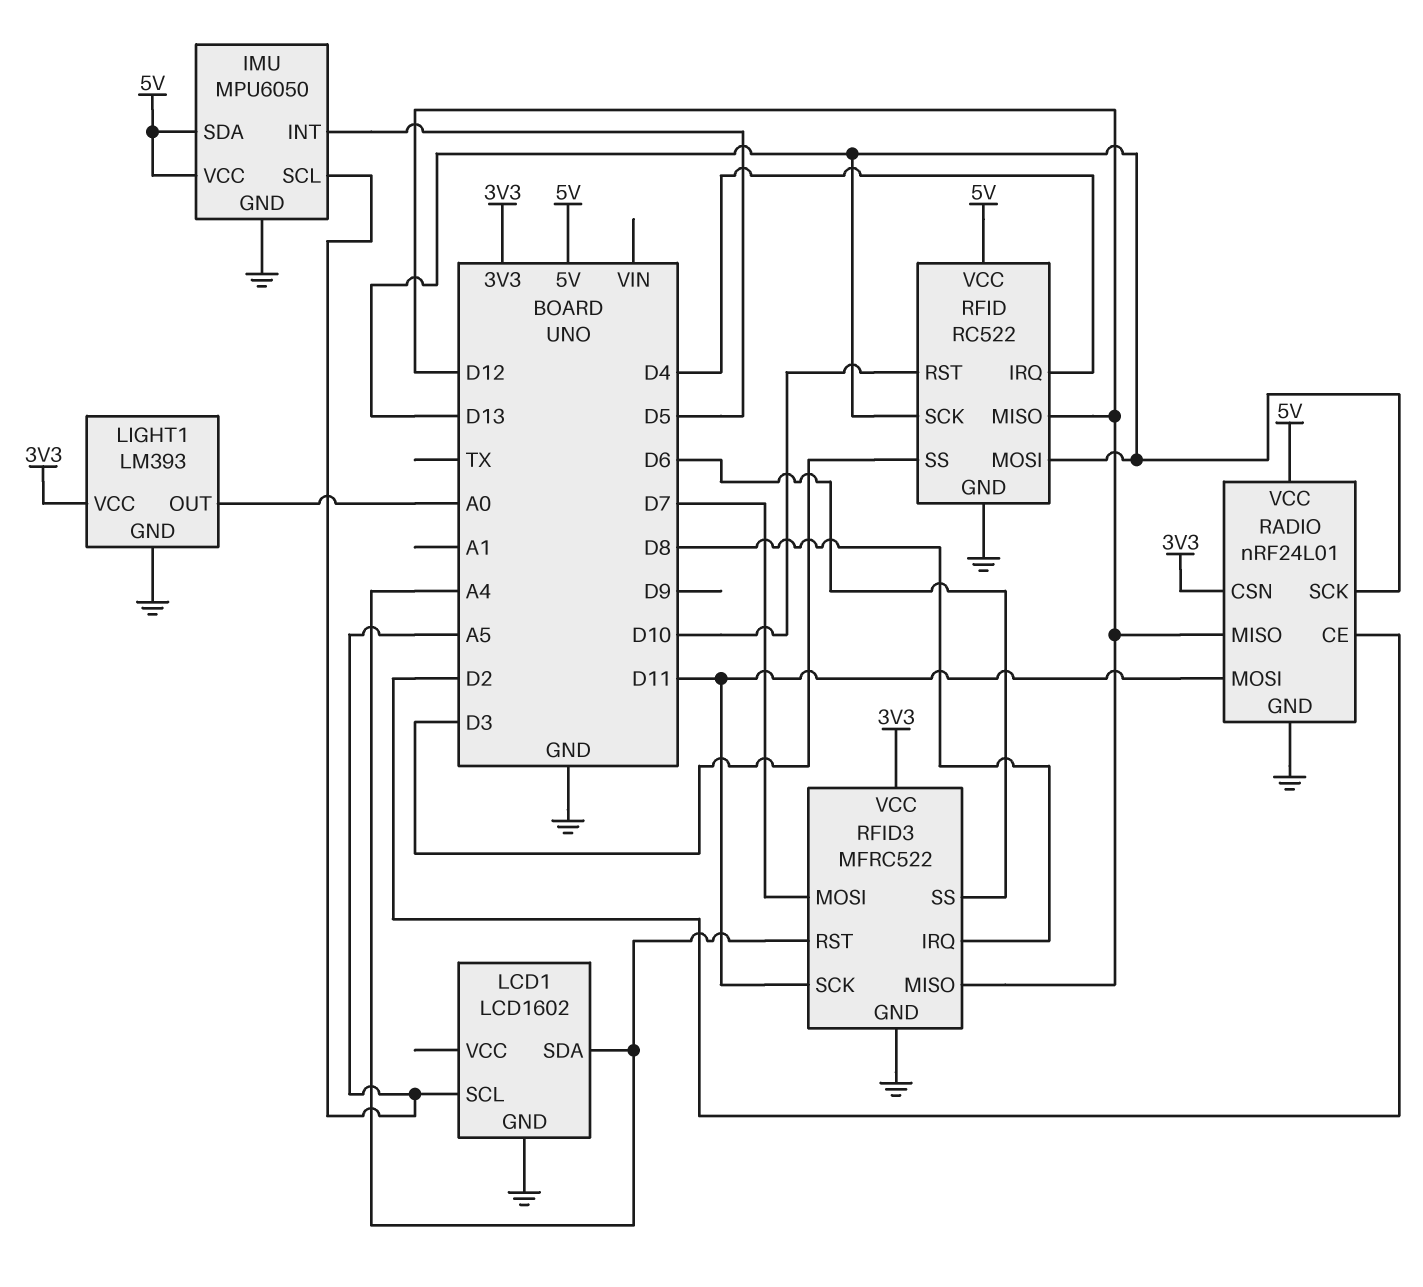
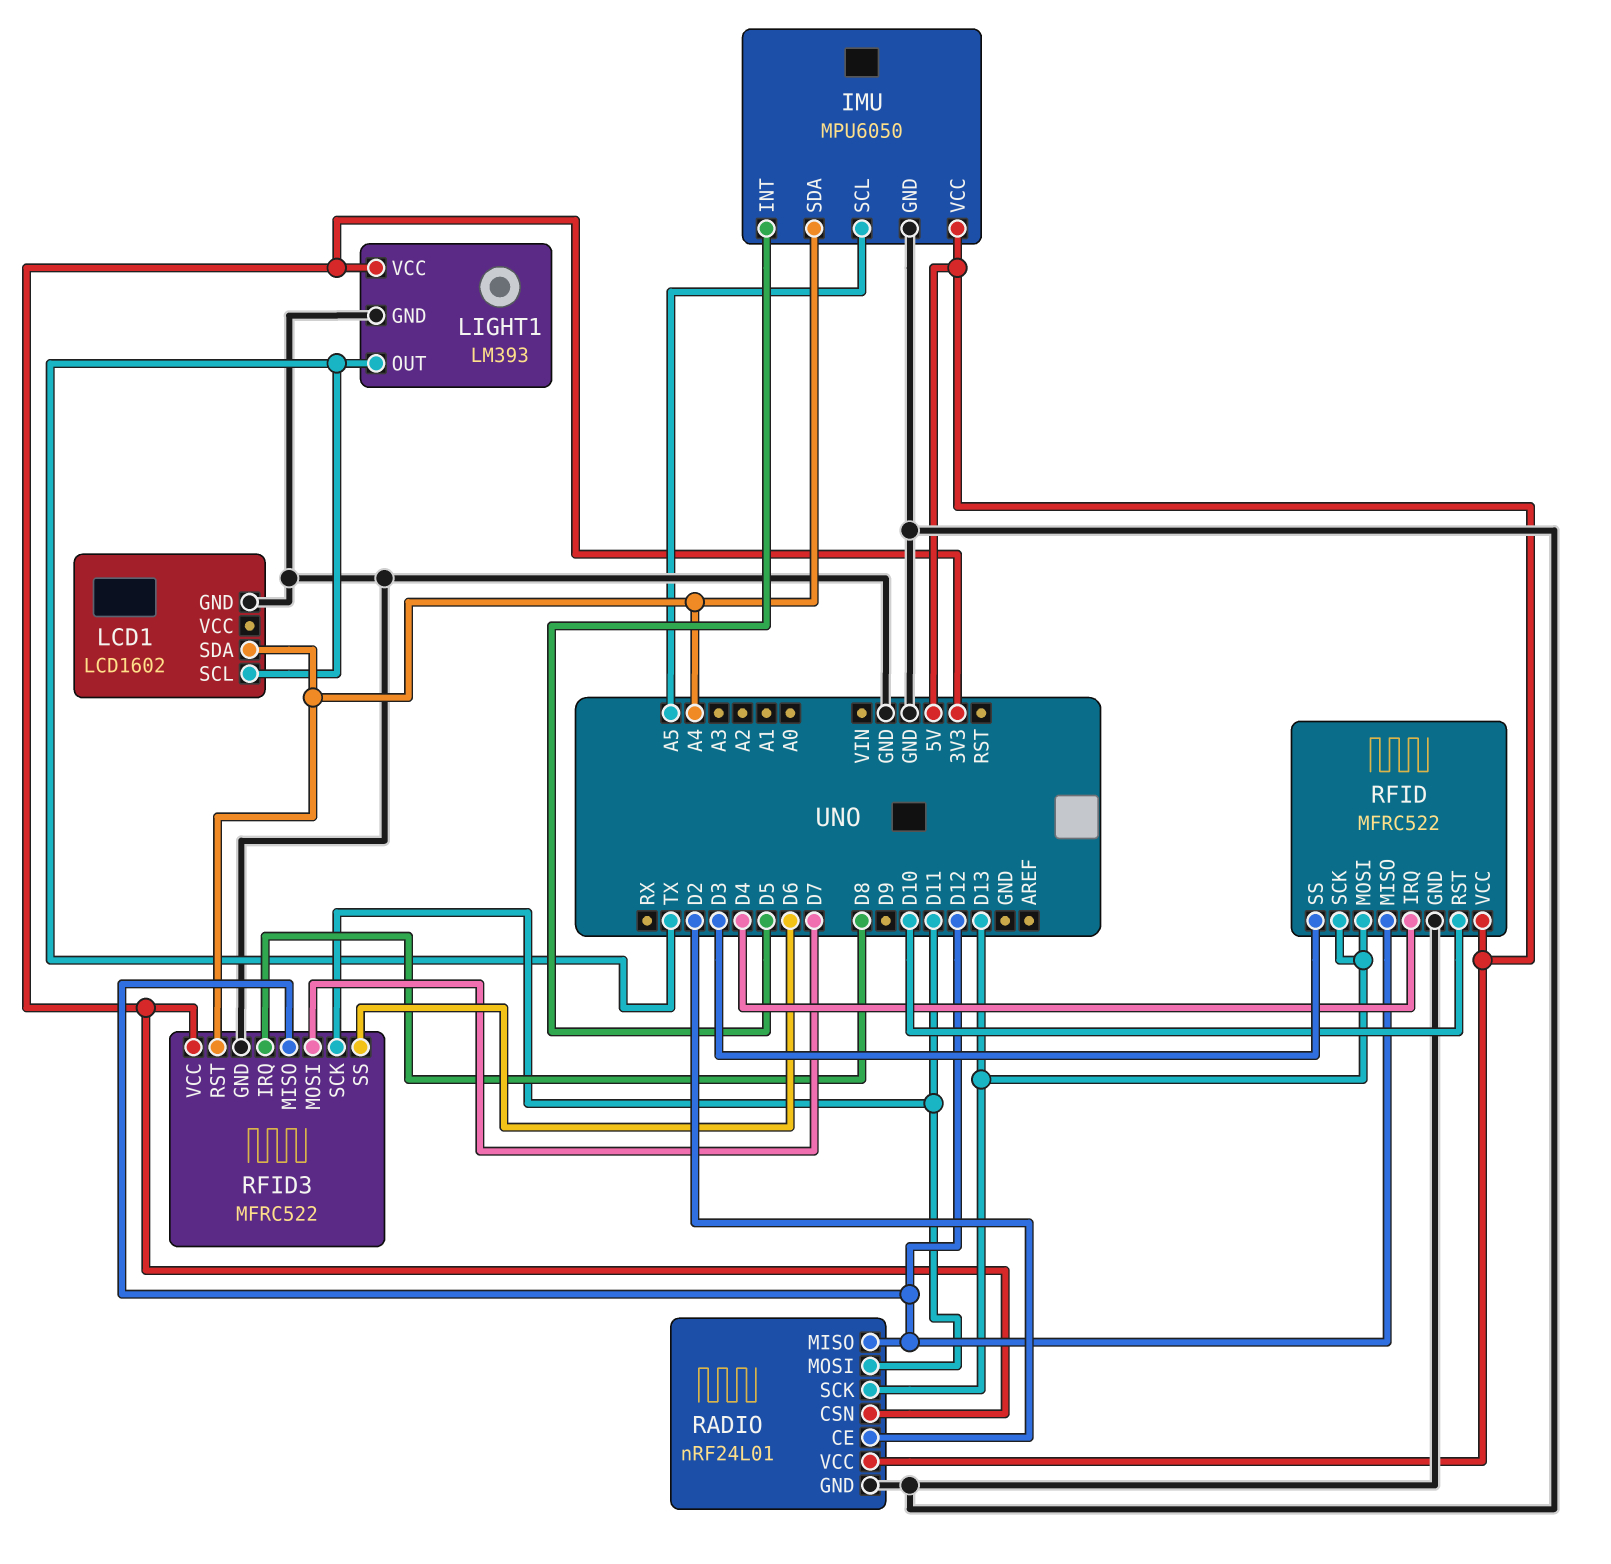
IMU pin SDA: 5V -> A4
LCD1 pin SCL: A5 -> TX
LIGHT1 pin OUT: A0 -> TX
RFID: RC522 -> MFRC522

